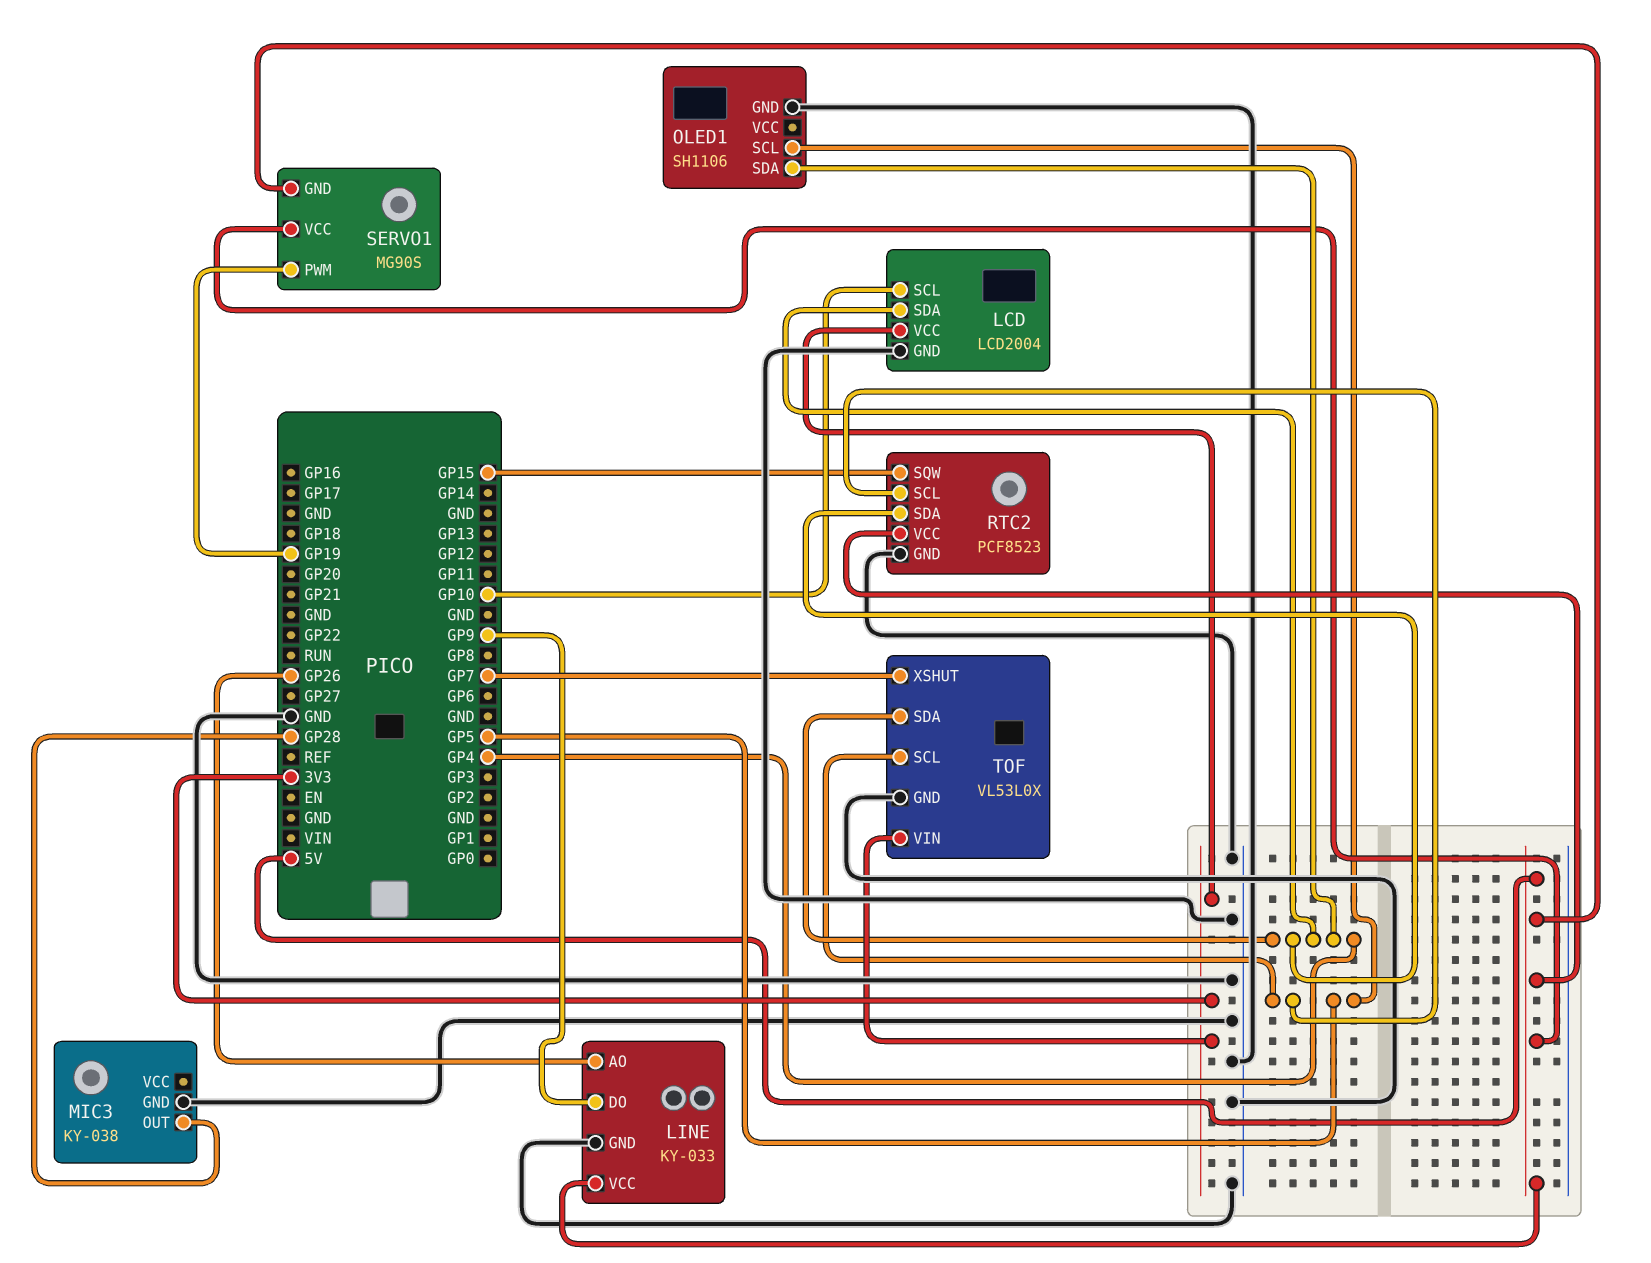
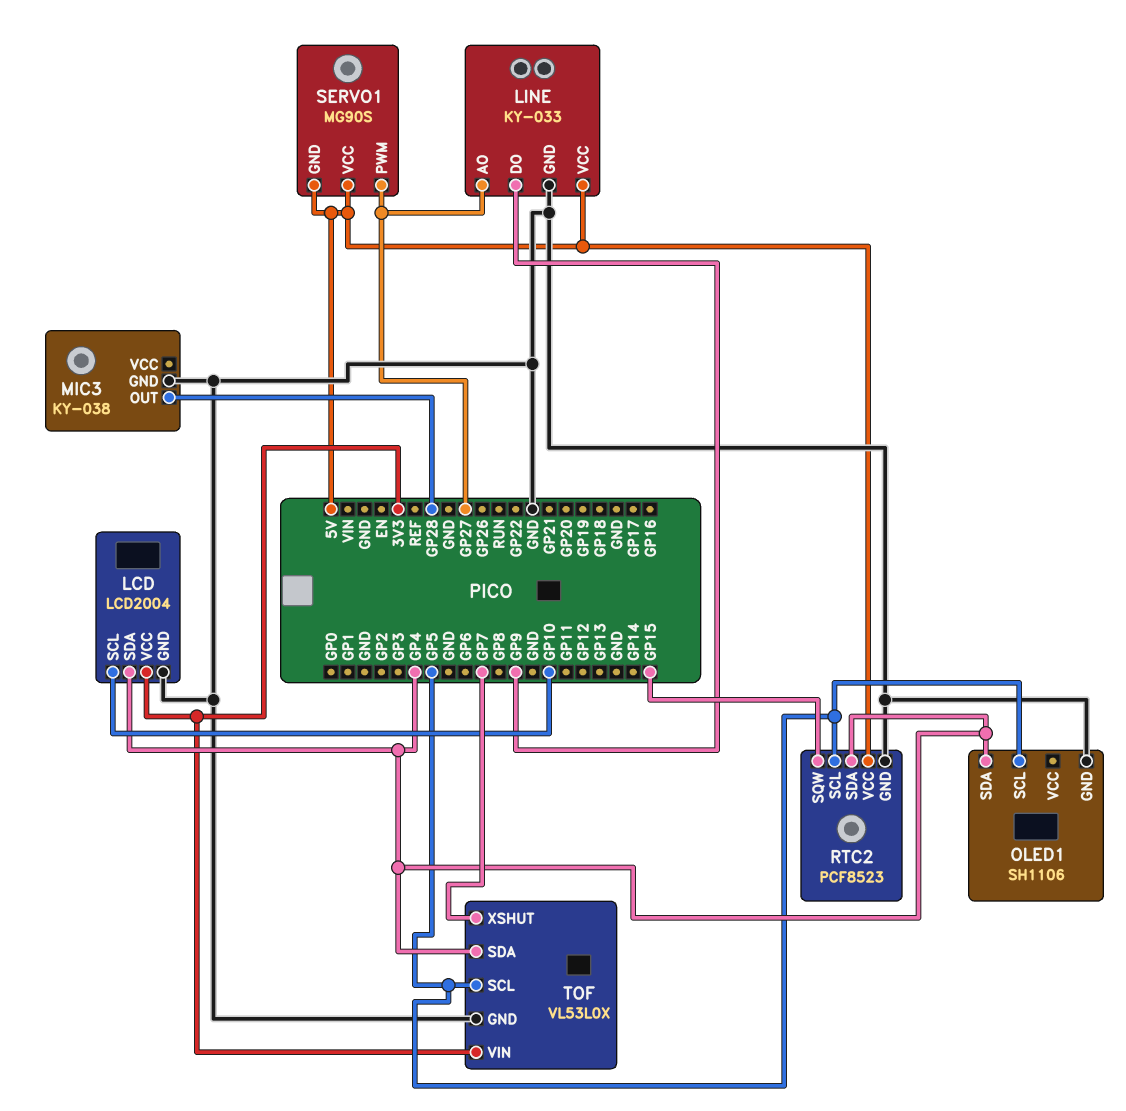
LINE pin AO: GP26 -> GP27
SERVO1 pin PWM: GP19 -> GP27

